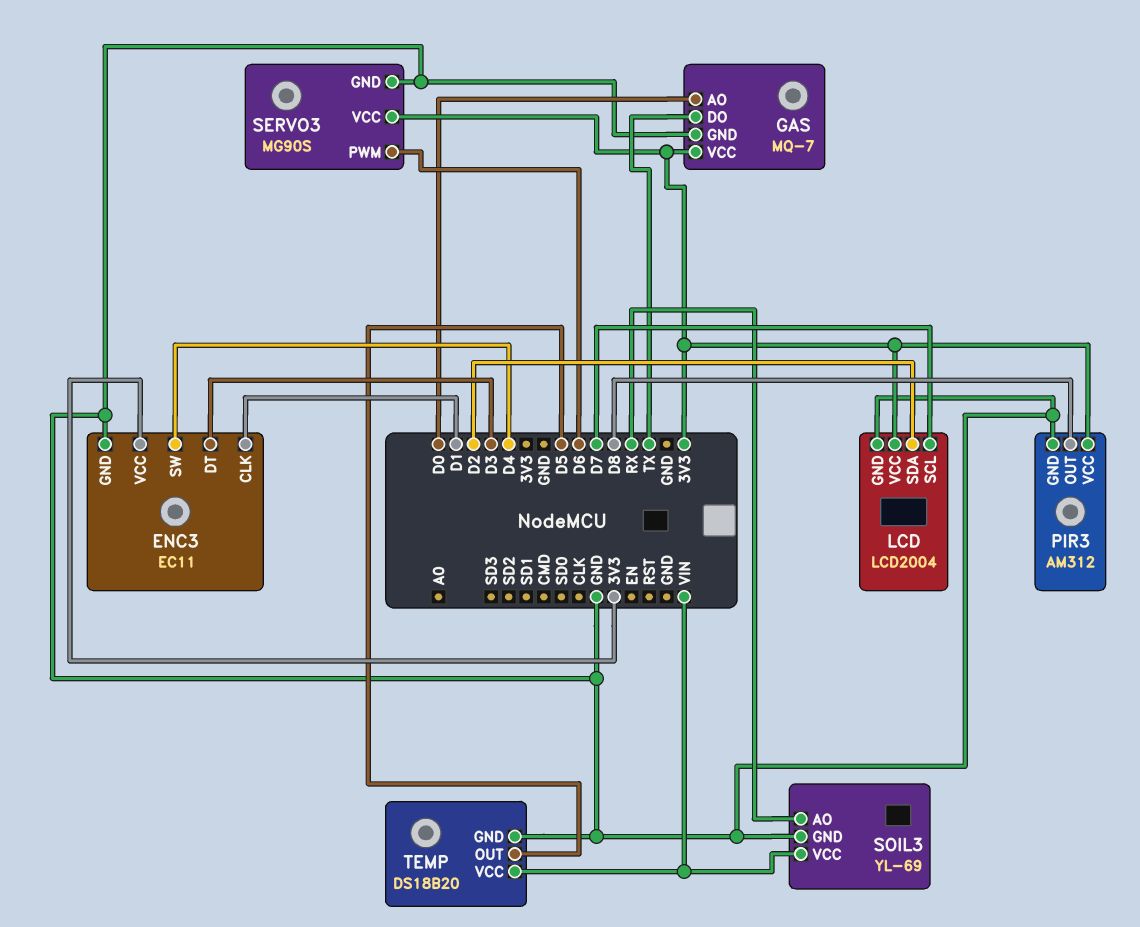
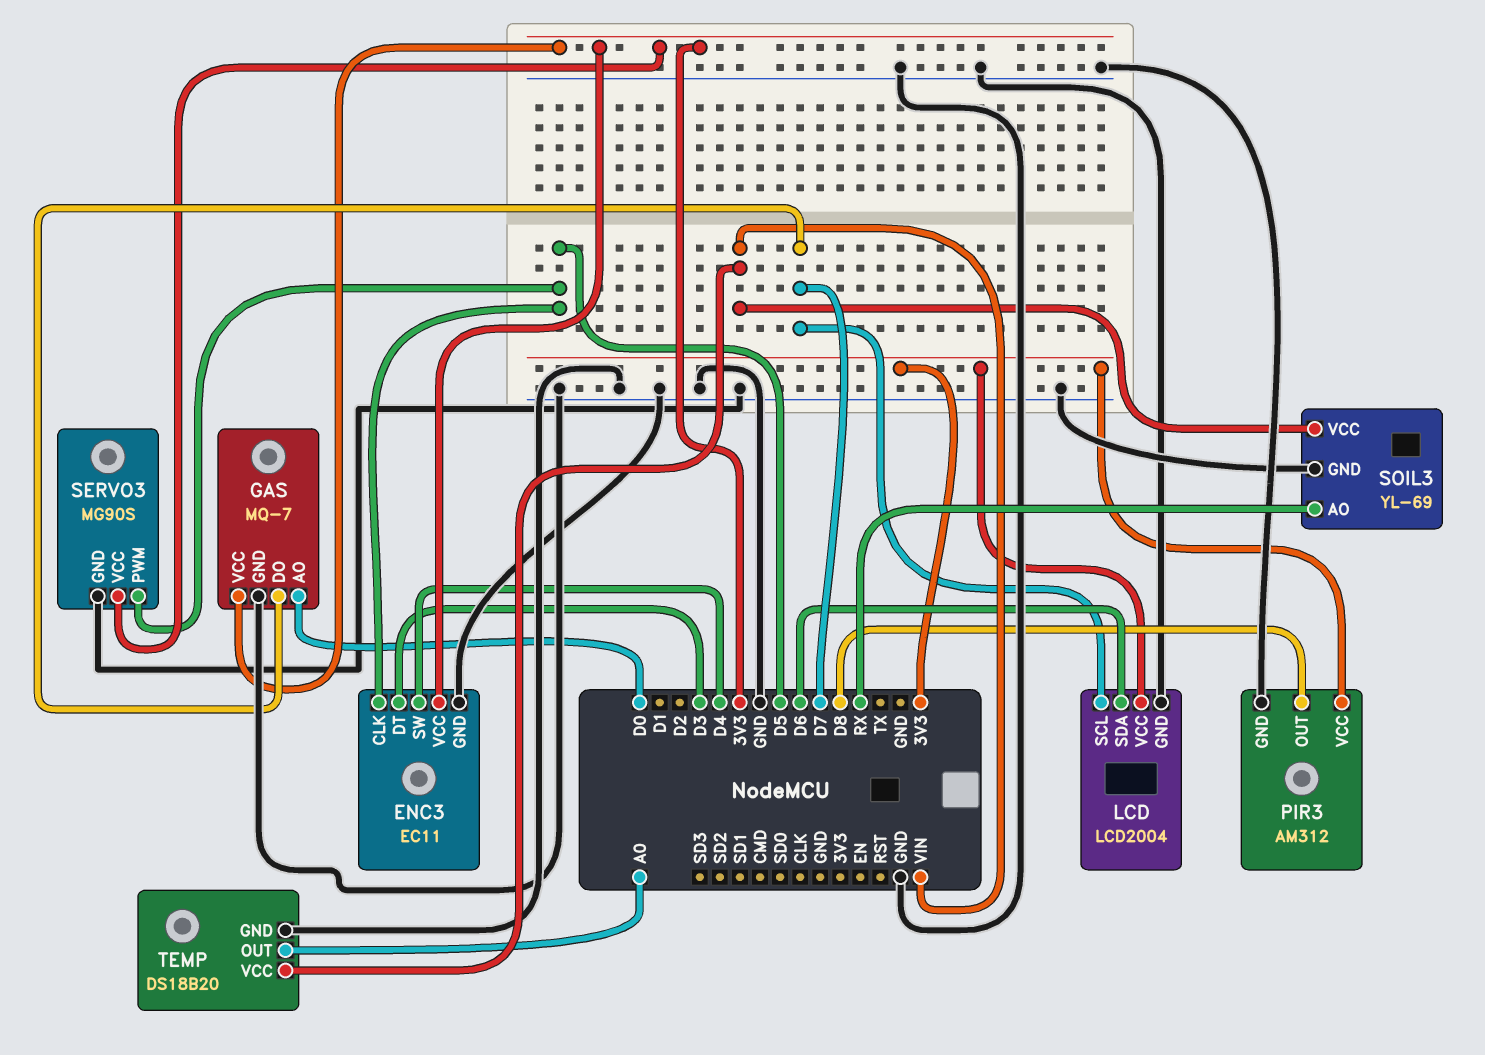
ENC3 pin CLK: D1 -> D5
GAS pin DO: TX -> D7
LCD pin SDA: D2 -> D6
SERVO3 pin PWM: D6 -> D5
TEMP pin OUT: D5 -> A0

